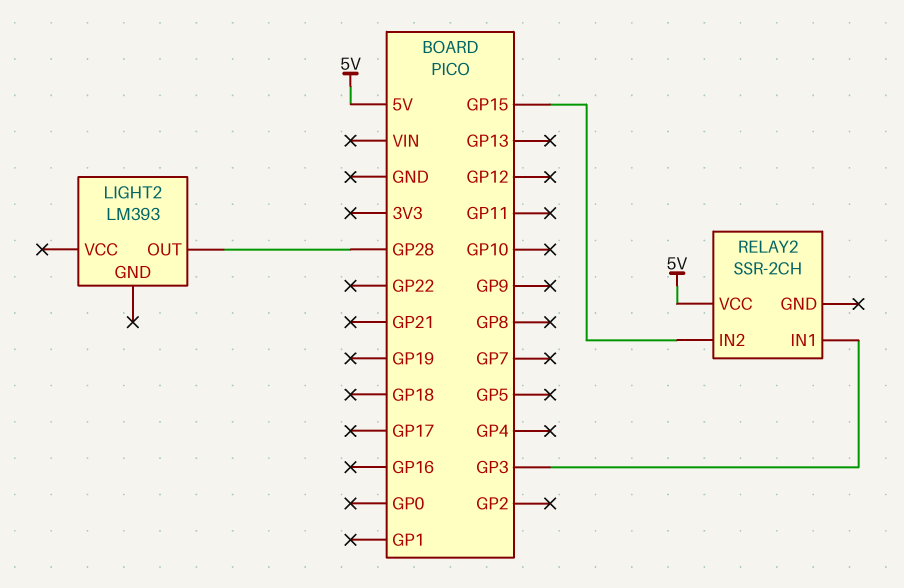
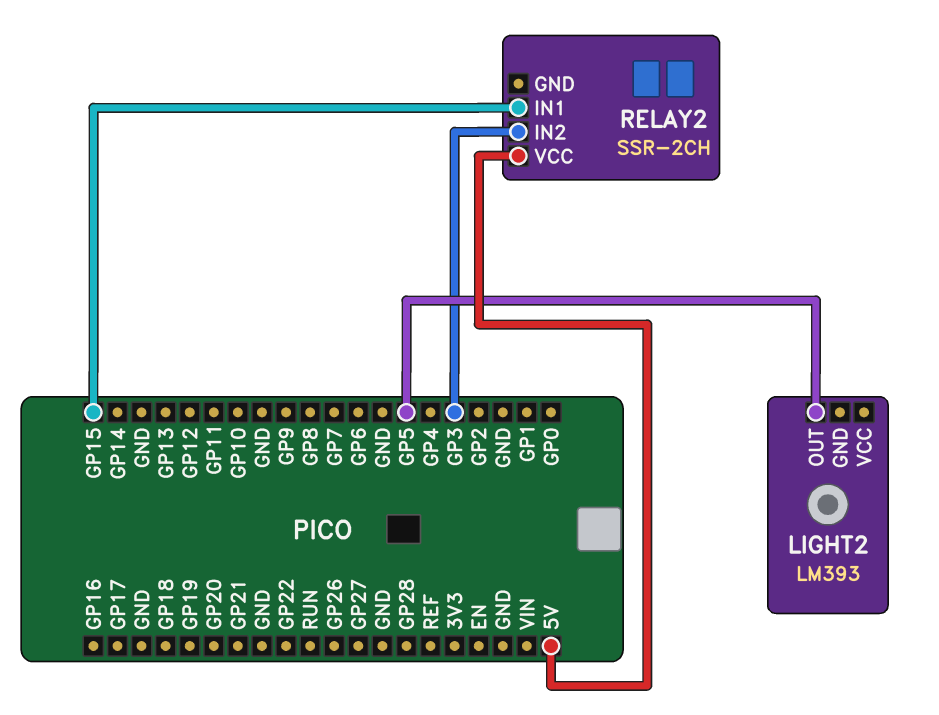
LIGHT2 pin OUT: GP28 -> GP5
RELAY2 pin IN1: GP3 -> GP15
RELAY2 pin IN2: GP15 -> GP3

